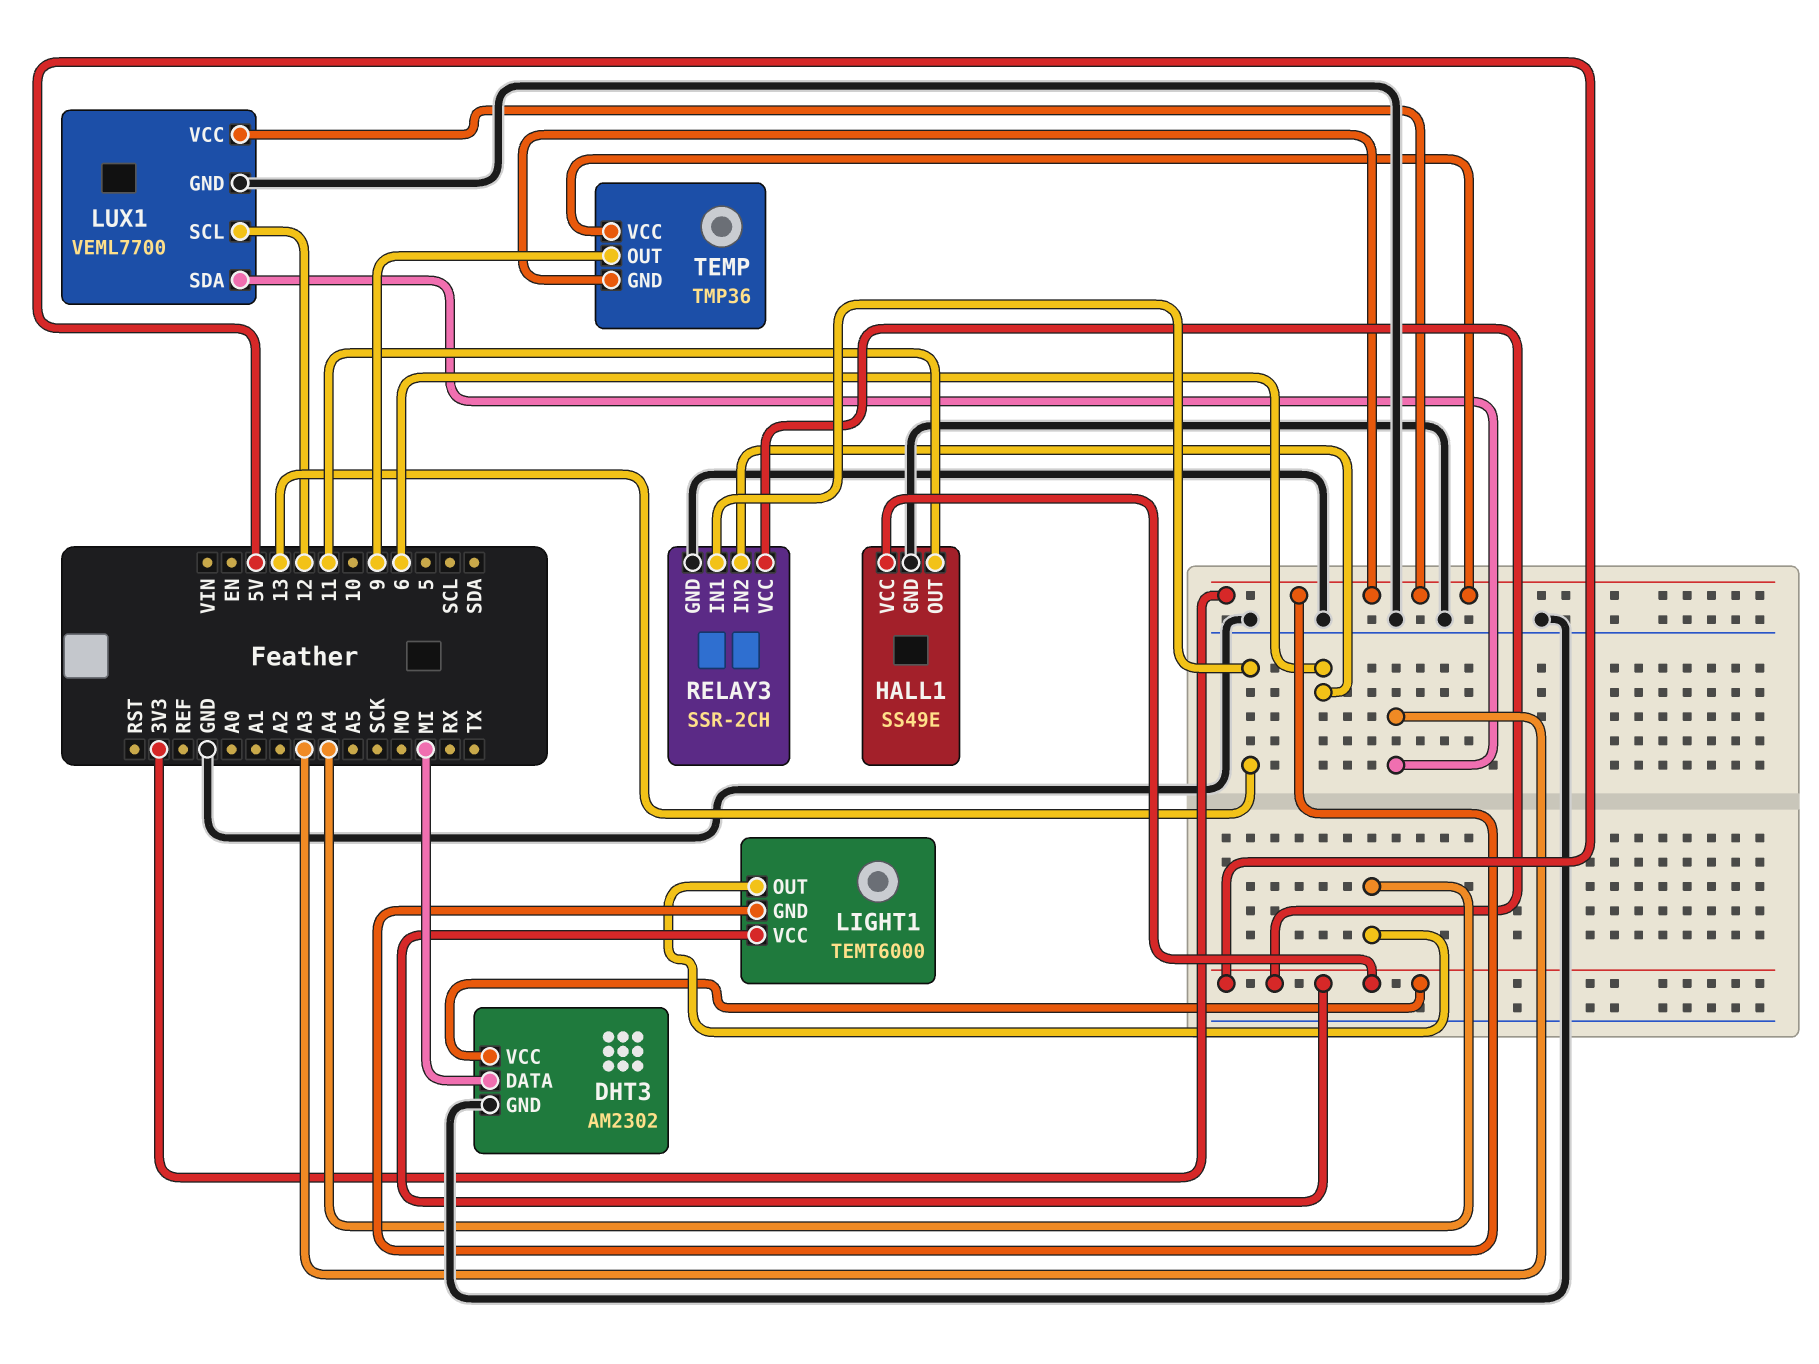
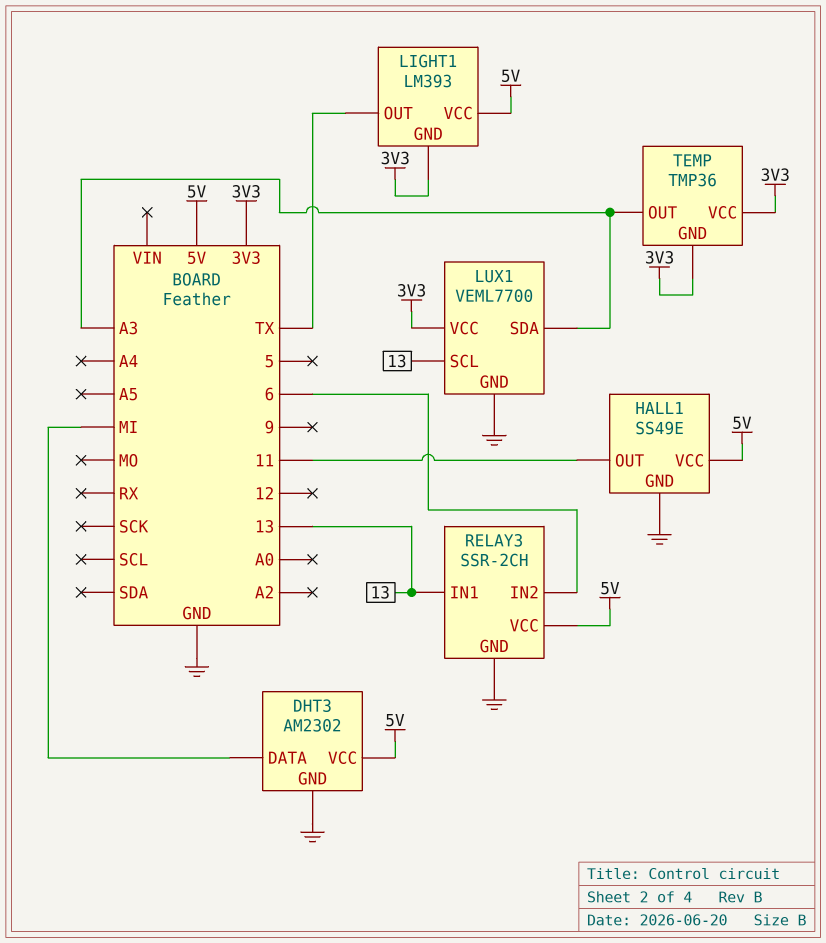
LIGHT1: TEMT6000 -> LM393
LIGHT1 pin OUT: A4 -> TX
LUX1 pin SCL: 12 -> 13
TEMP pin OUT: 9 -> A3

